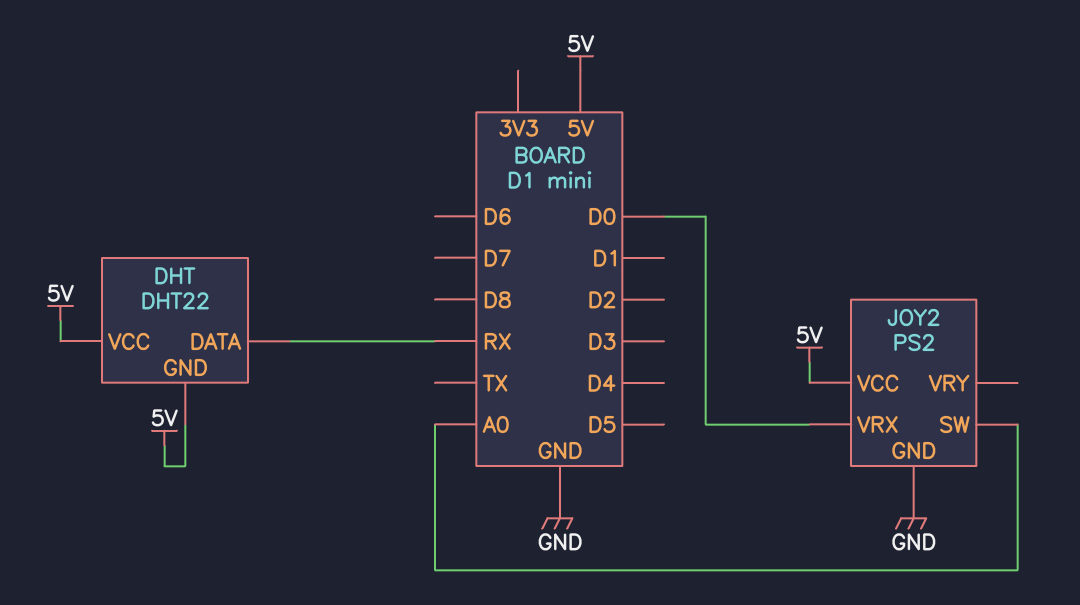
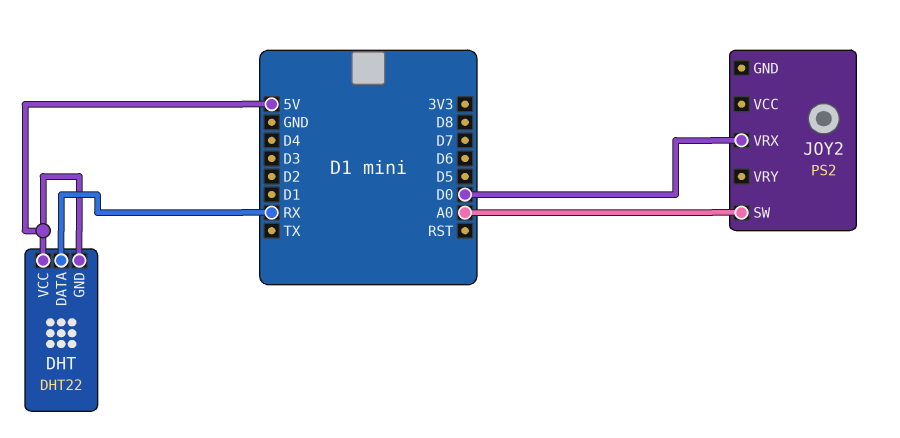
JOY2 pin GND: GND -> none
JOY2 pin VCC: 5V -> none

